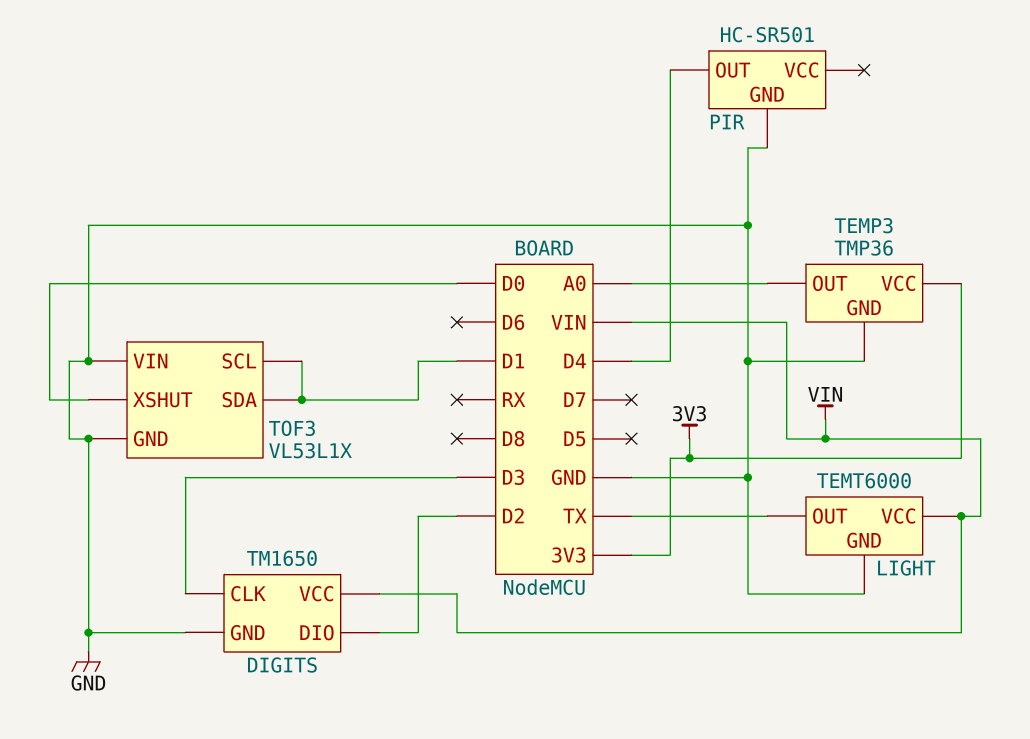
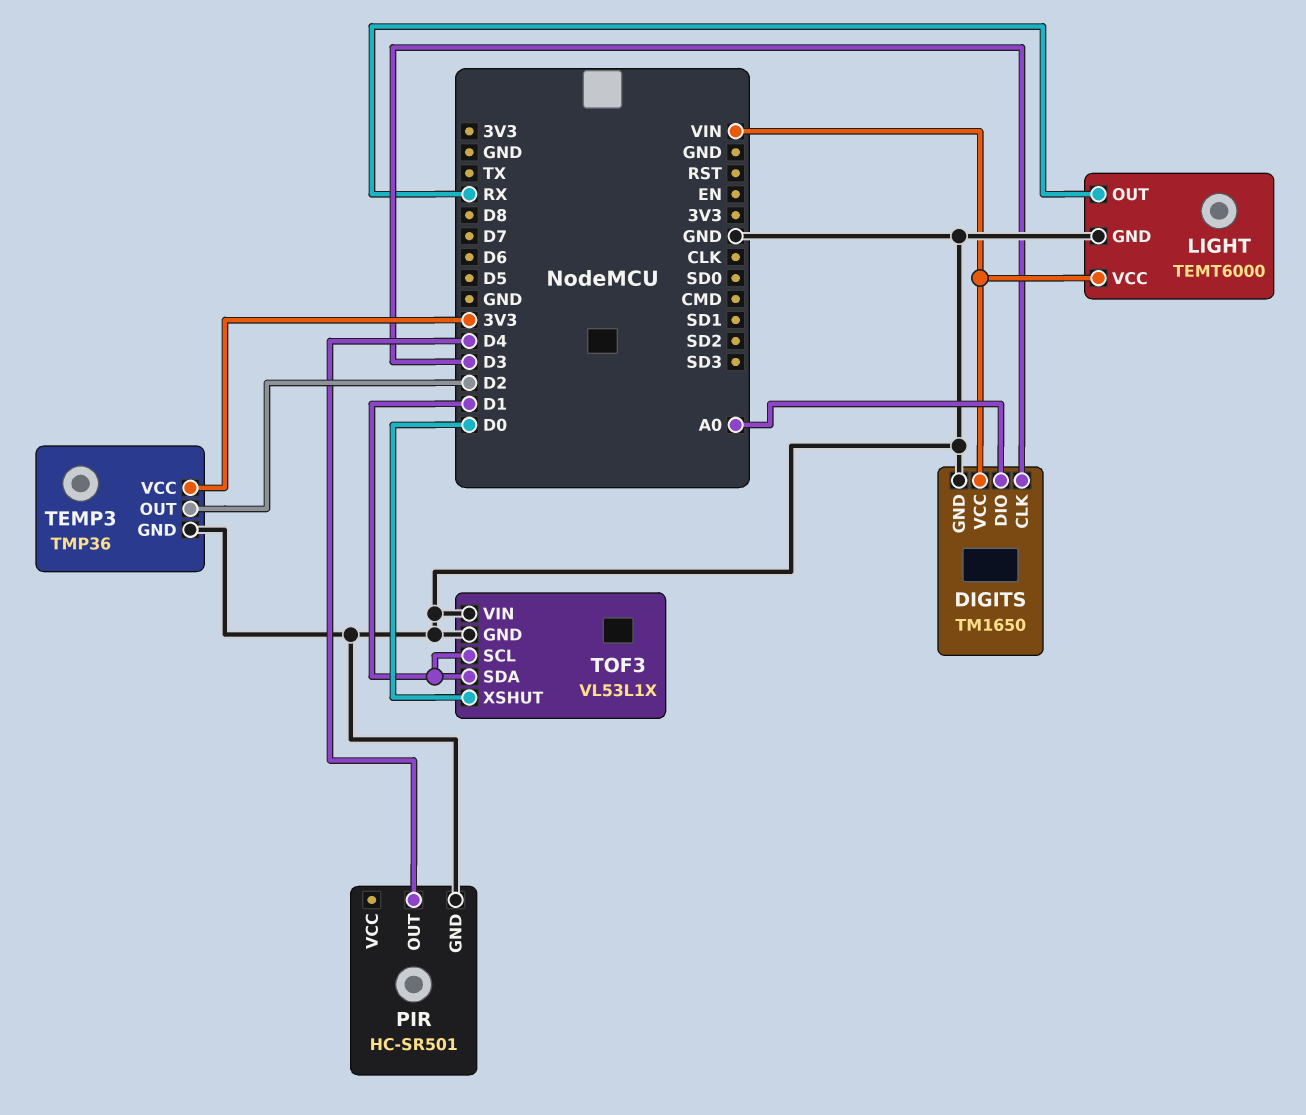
DIGITS pin DIO: D2 -> A0
LIGHT pin OUT: TX -> RX
TEMP3 pin OUT: A0 -> D2

